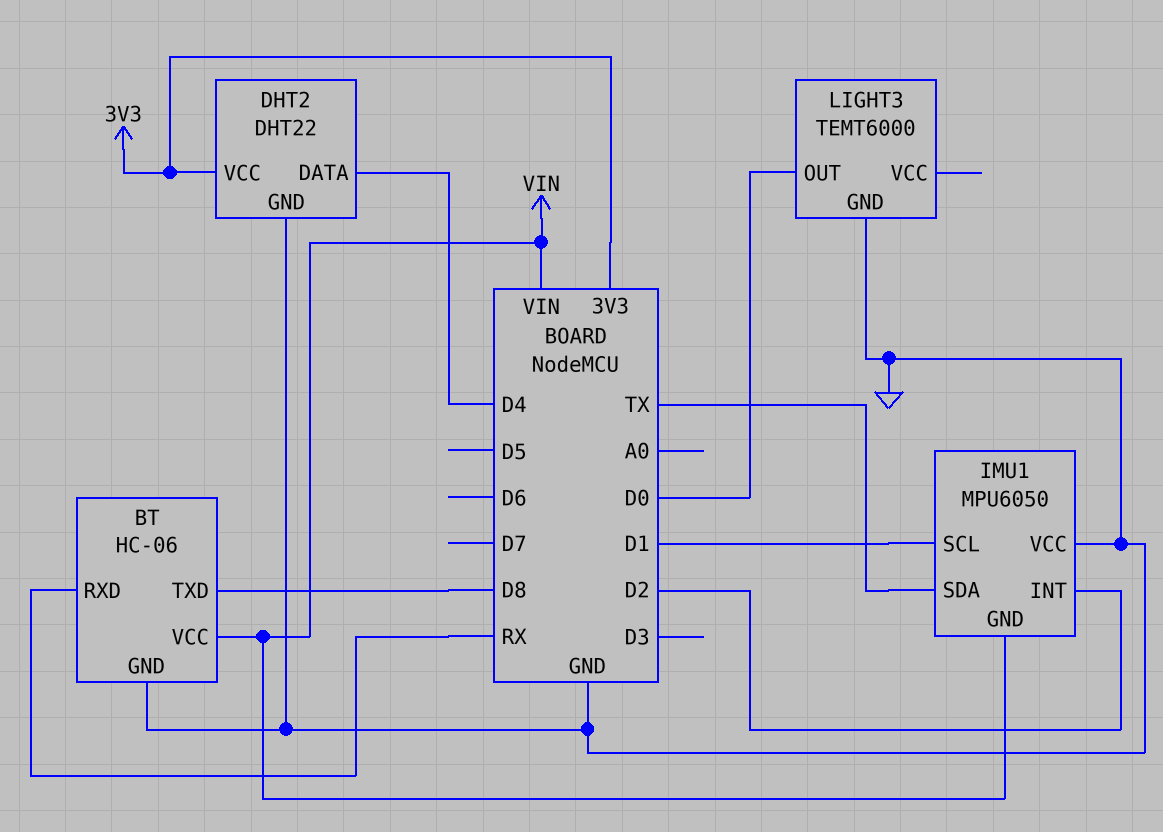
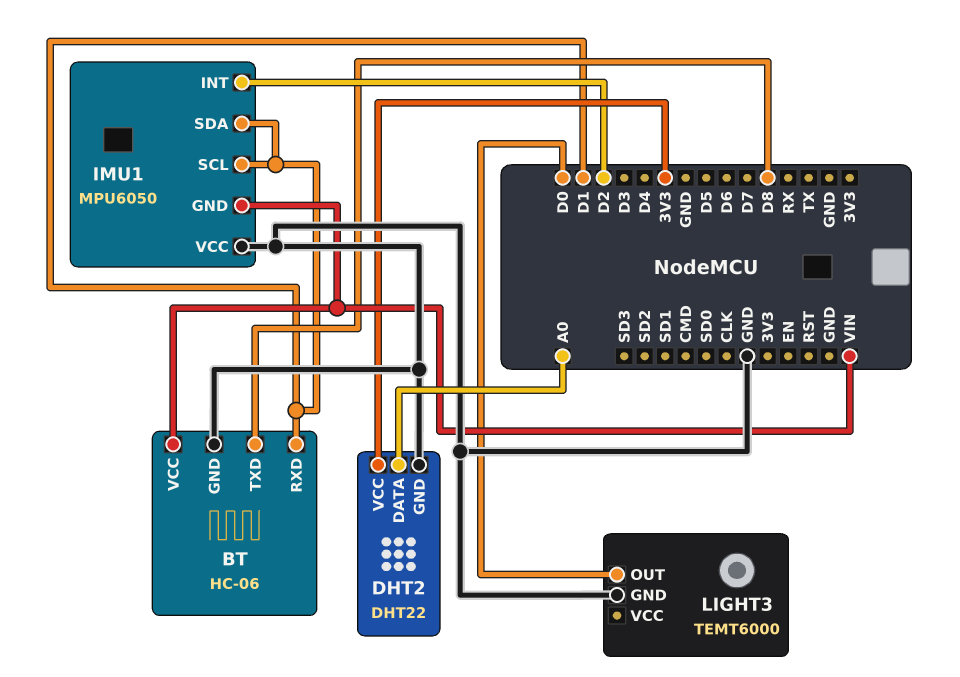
BT pin RXD: RX -> D1
DHT2 pin DATA: D4 -> A0
IMU1 pin SDA: TX -> D1

